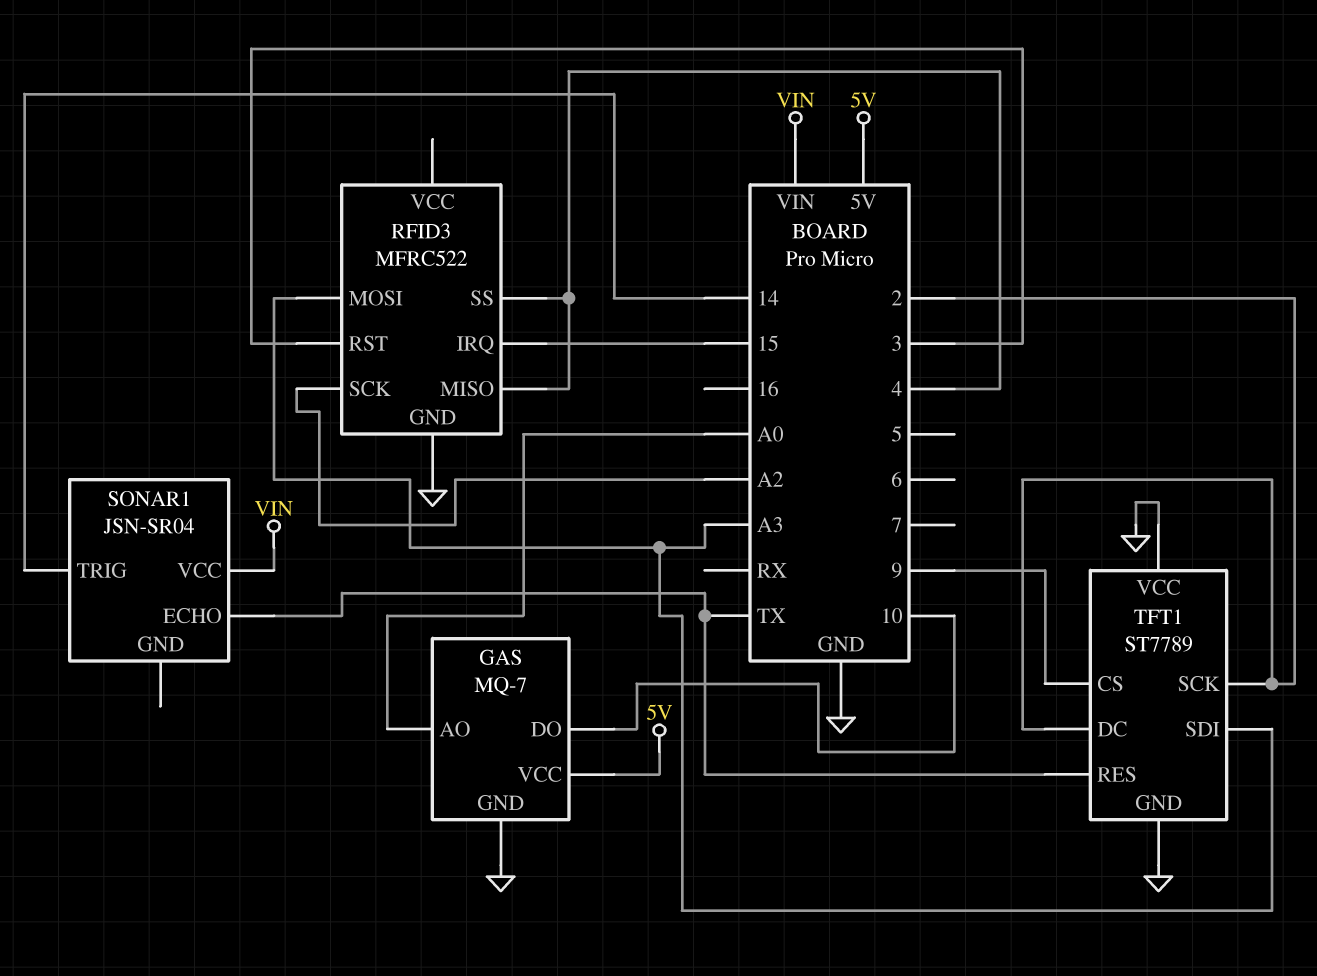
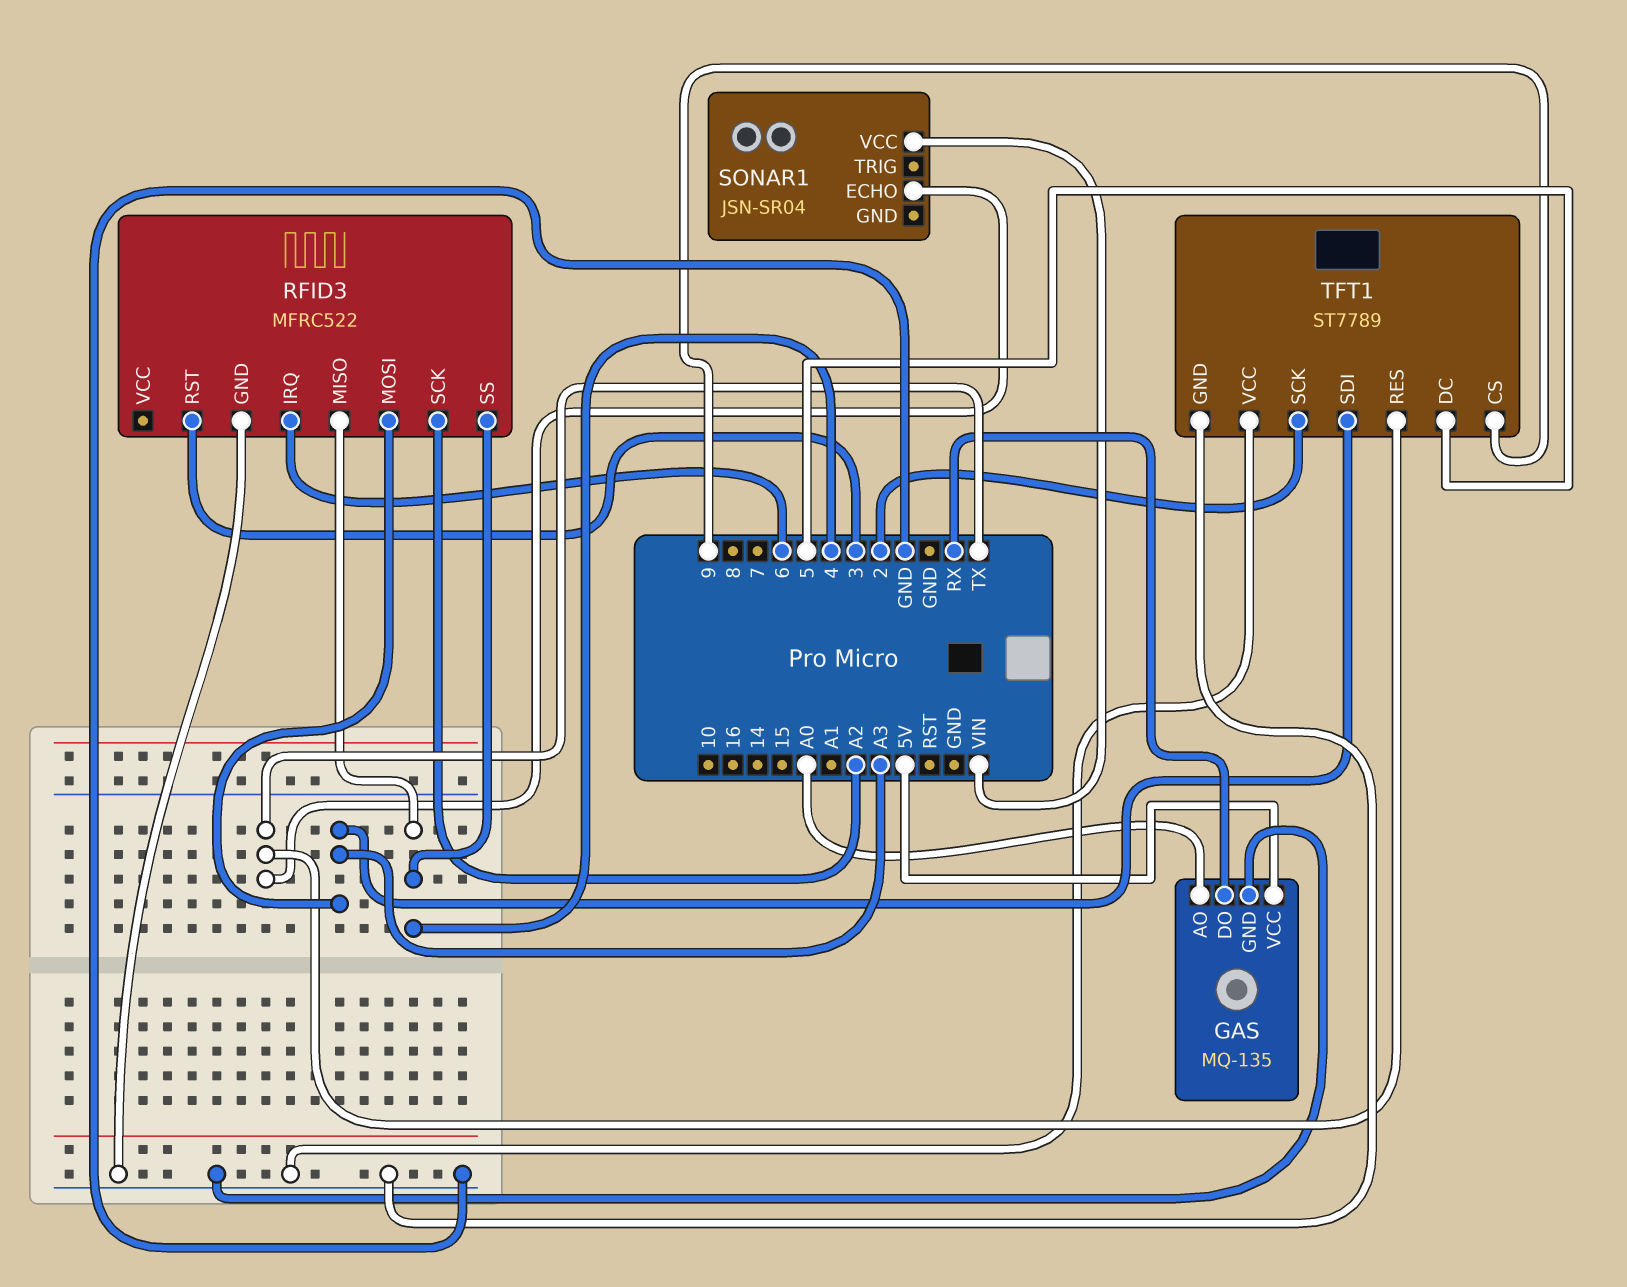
GAS: MQ-7 -> MQ-135
GAS pin DO: 10 -> RX
RFID3 pin IRQ: 15 -> 6
SONAR1 pin TRIG: 14 -> none
TFT1 pin DC: 2 -> 5

